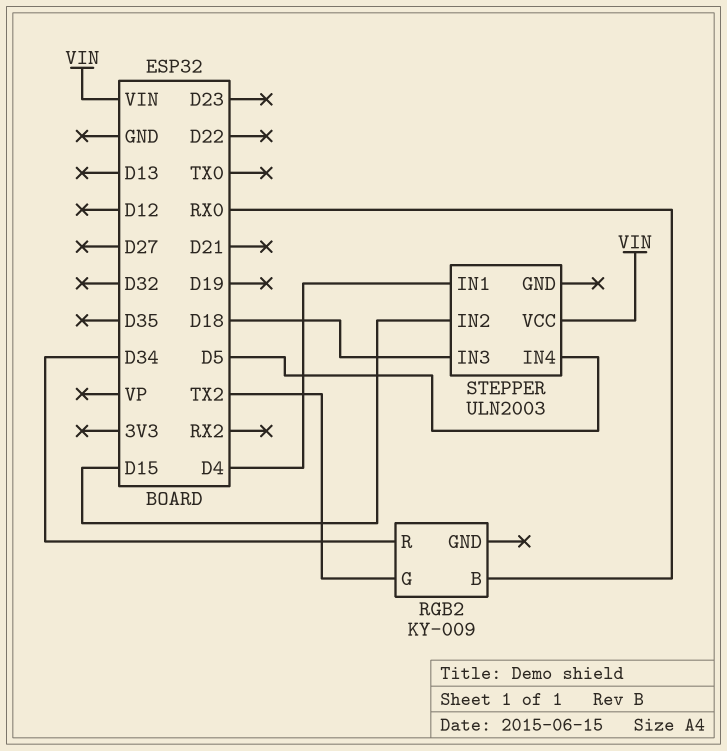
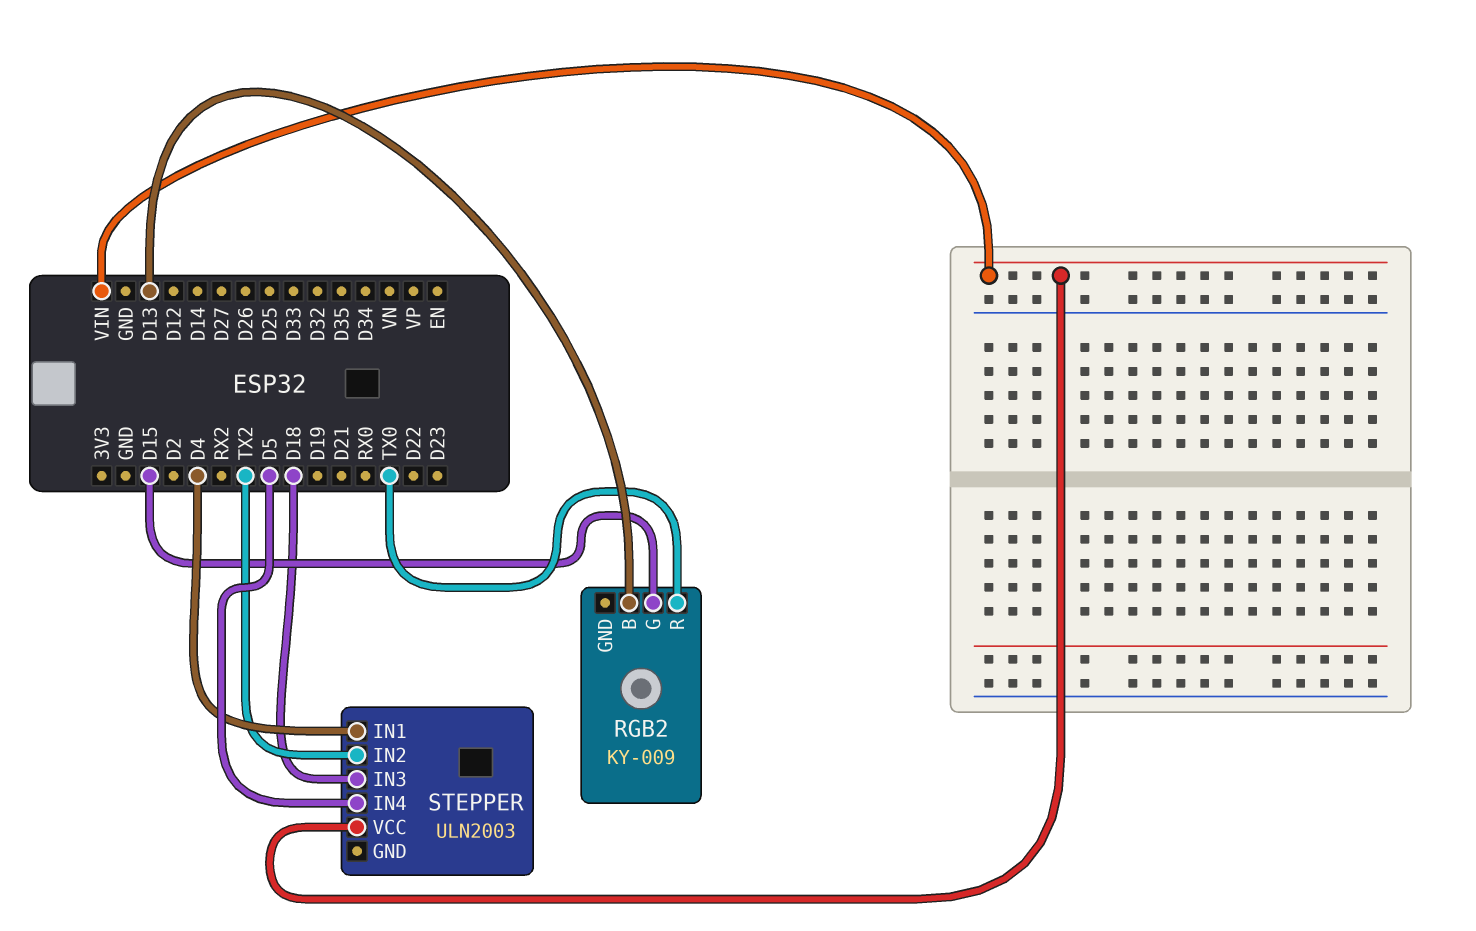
RGB2 pin B: RX0 -> D13
RGB2 pin G: TX2 -> D15
RGB2 pin R: D34 -> TX0
STEPPER pin IN2: D15 -> TX2

